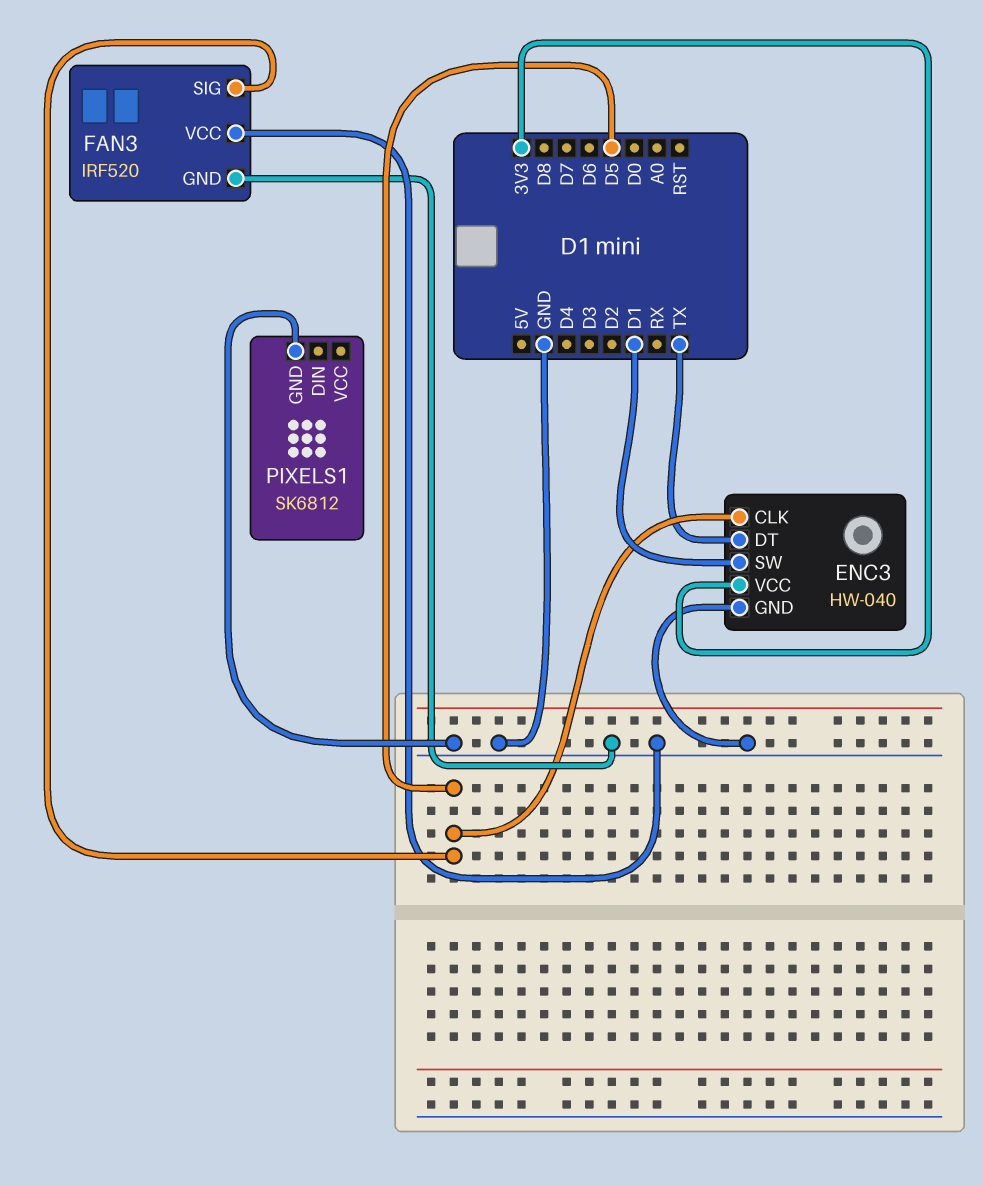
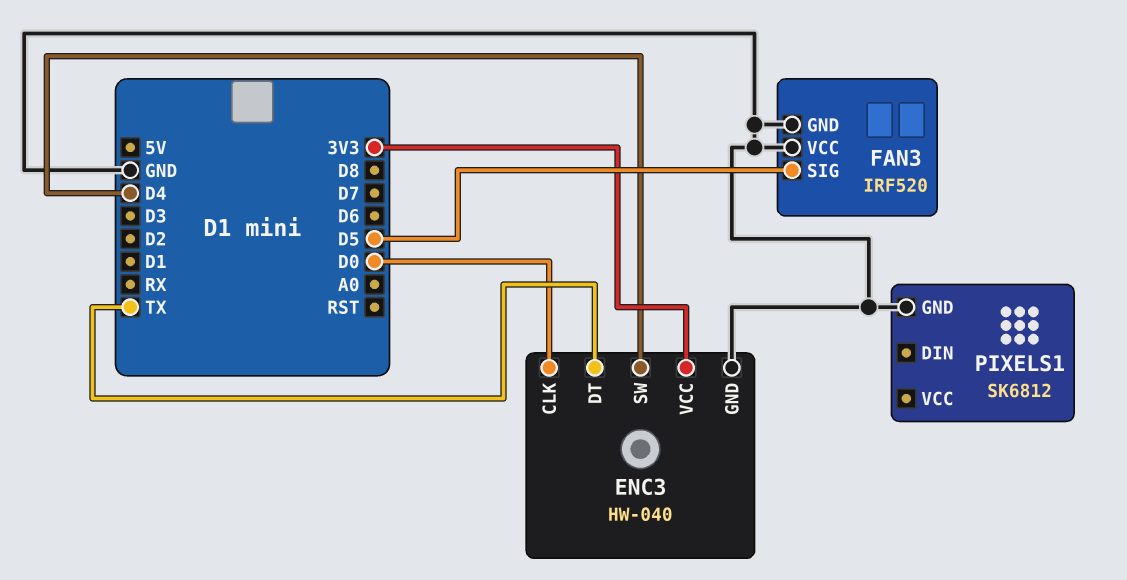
ENC3 pin CLK: D5 -> D0
ENC3 pin SW: D1 -> D4

